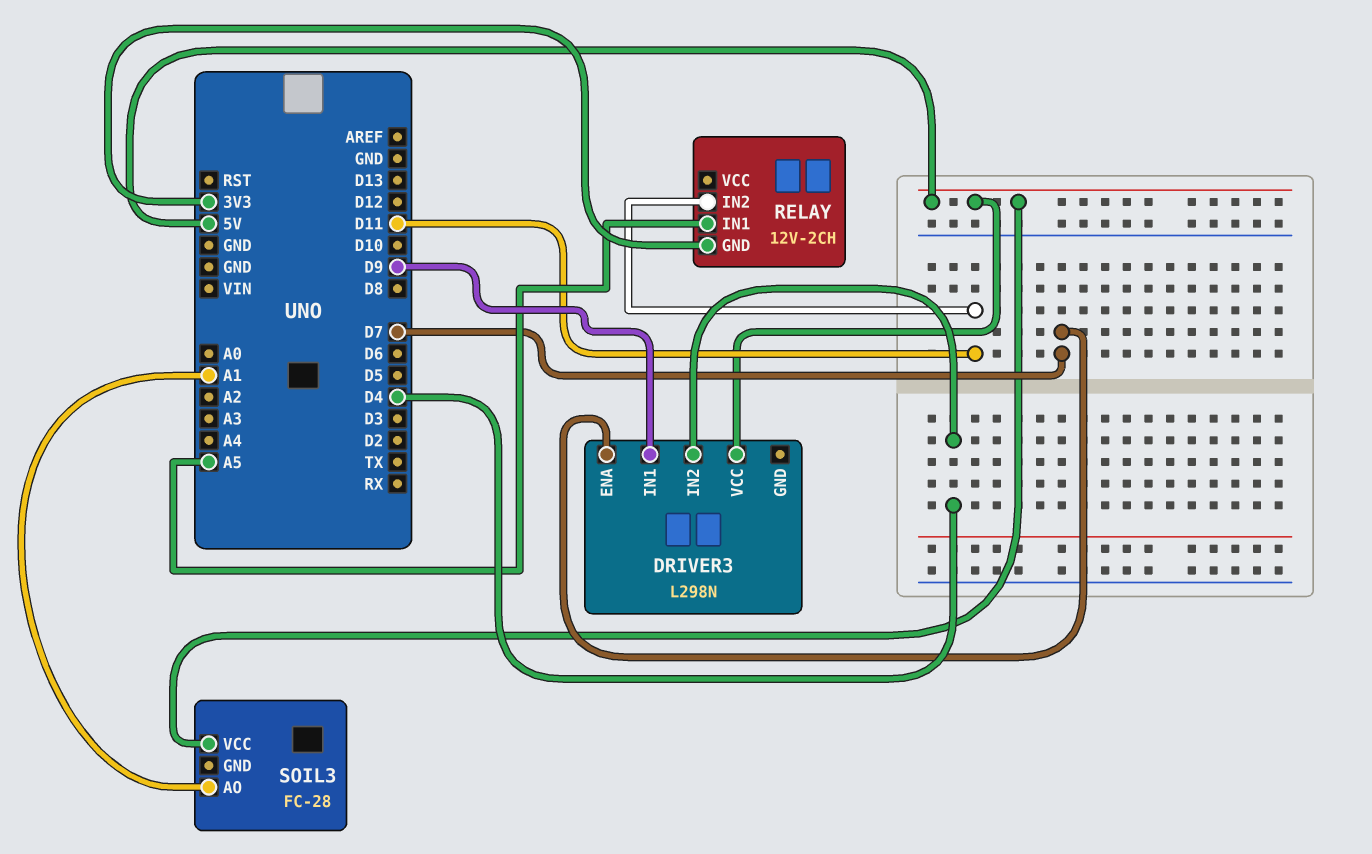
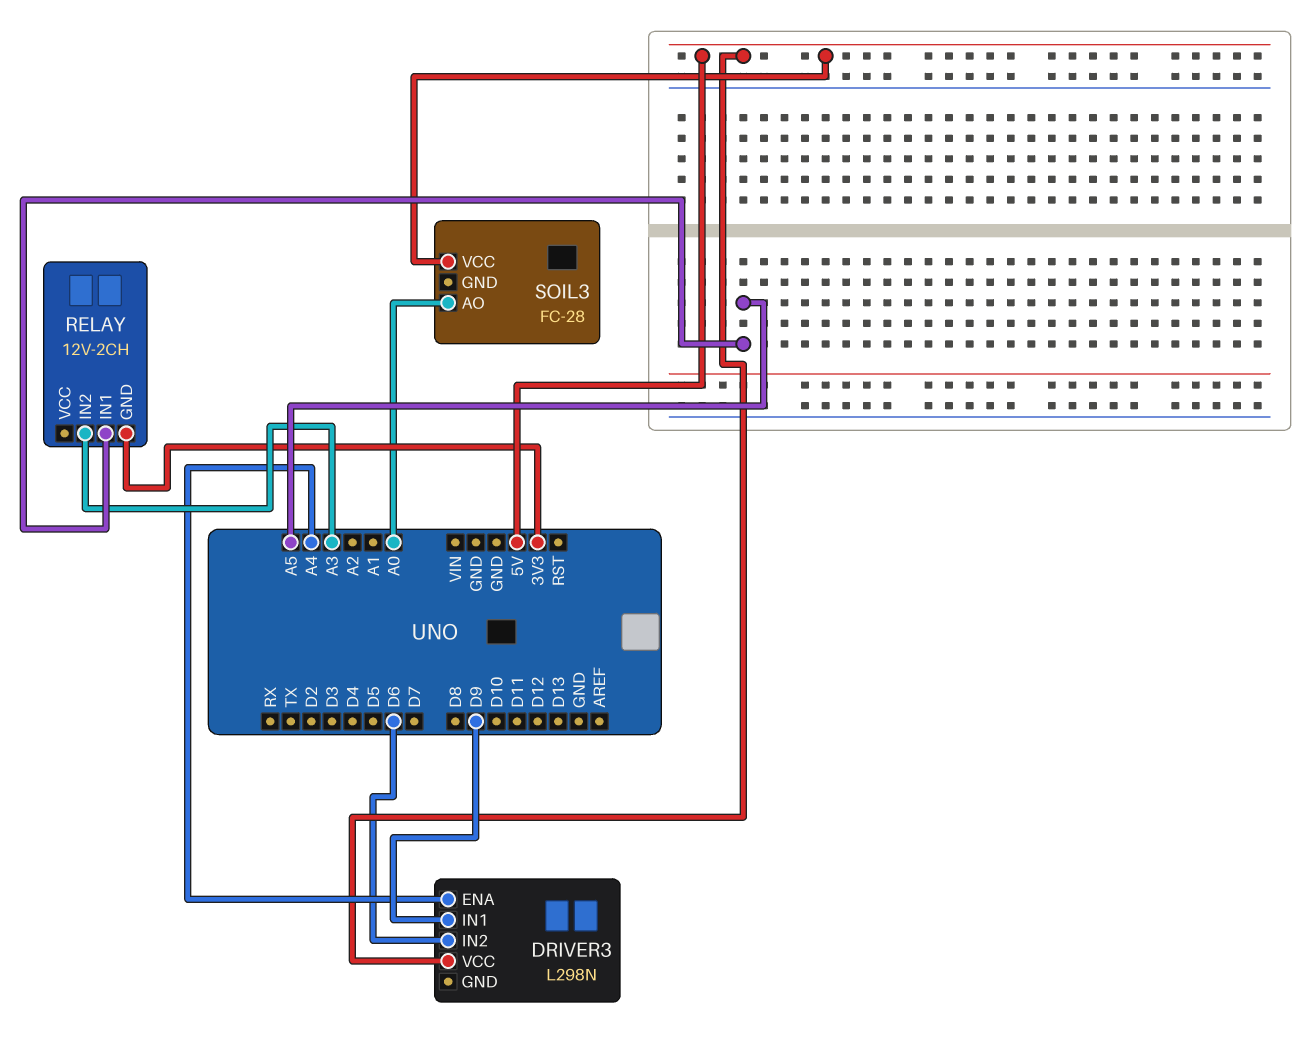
DRIVER3 pin ENA: D7 -> A4
DRIVER3 pin IN2: D4 -> D6
RELAY pin IN2: D11 -> A3
SOIL3 pin AO: A1 -> A0

